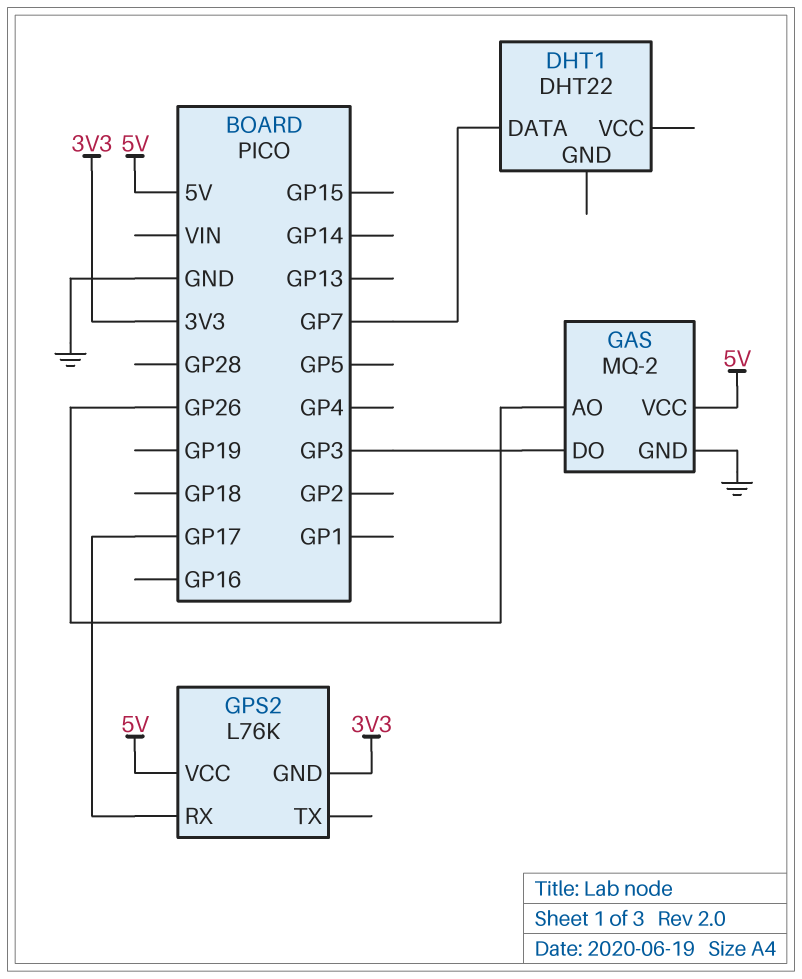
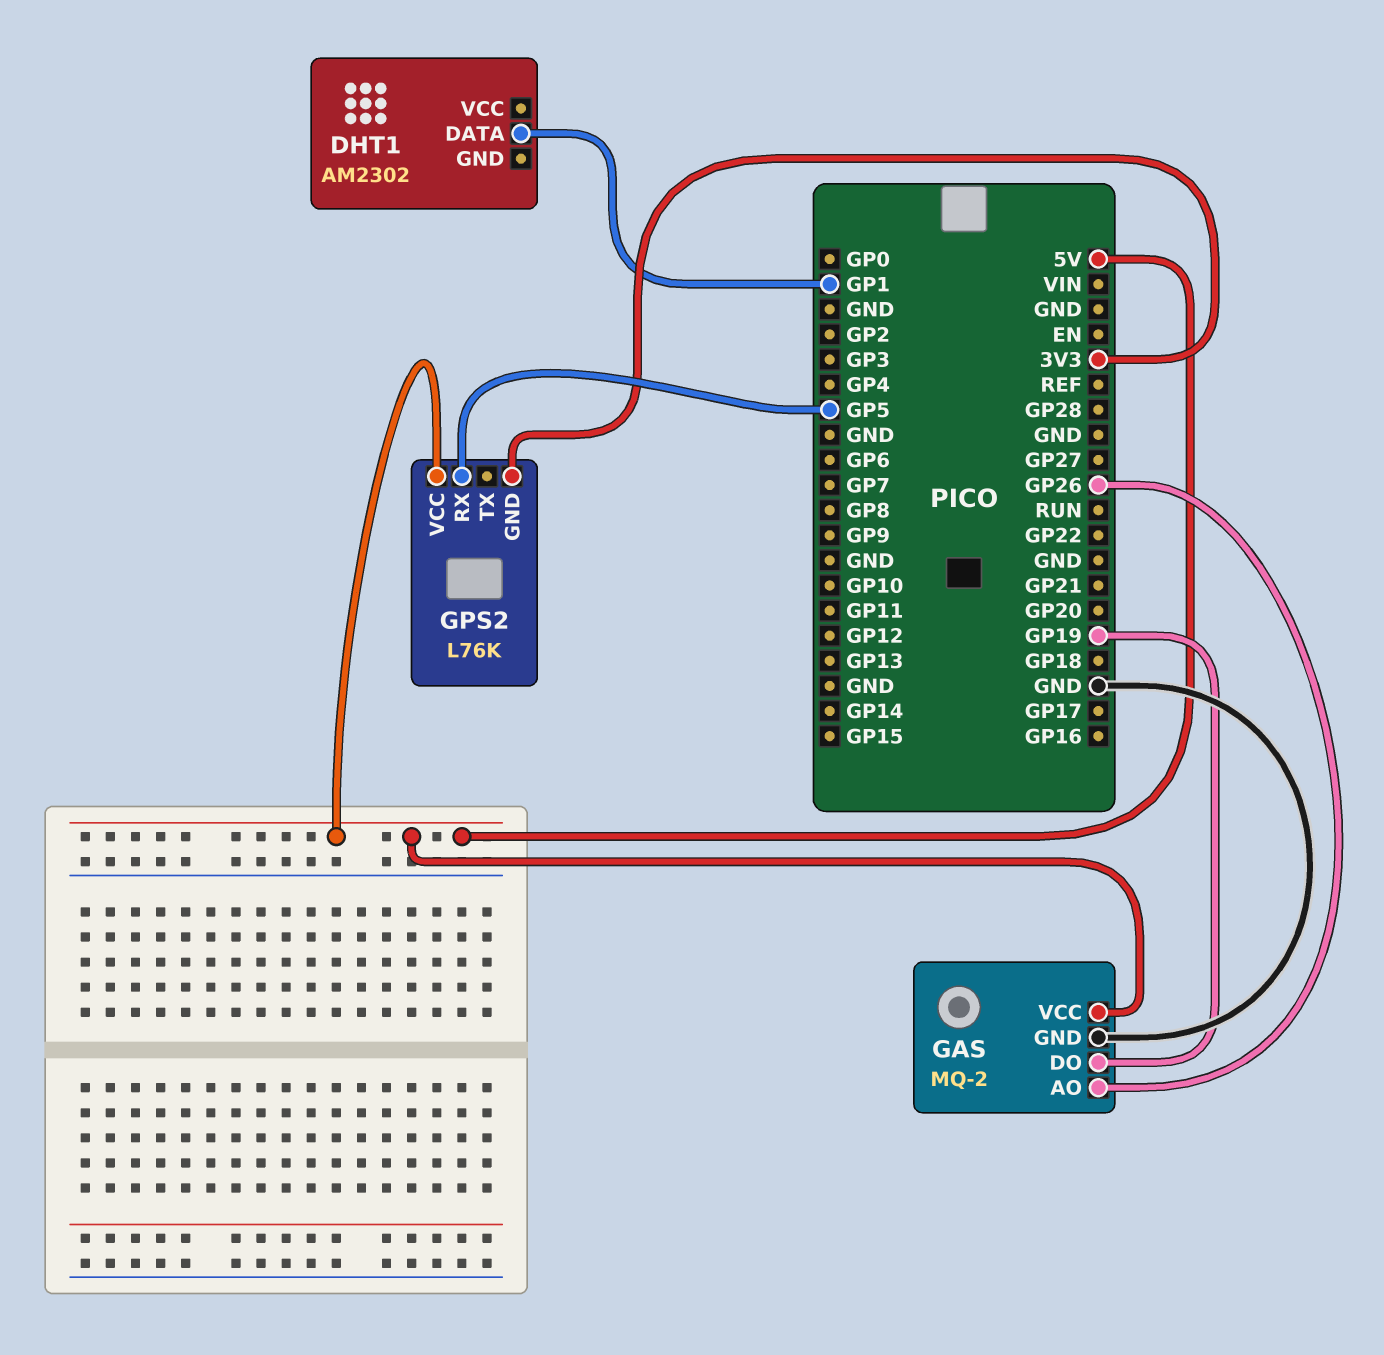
DHT1: DHT22 -> AM2302
DHT1 pin DATA: GP7 -> GP1
GAS pin DO: GP3 -> GP19
GPS2 pin RX: GP17 -> GP5

